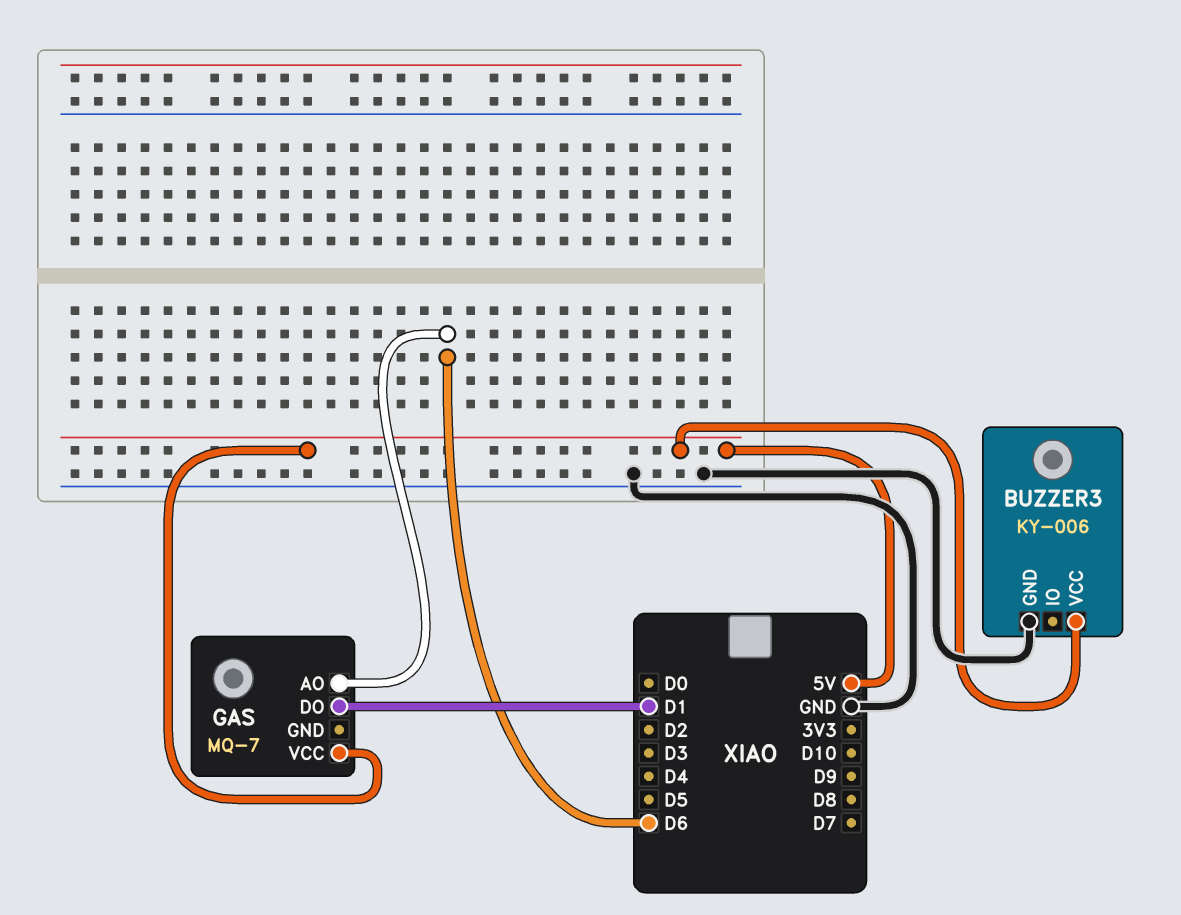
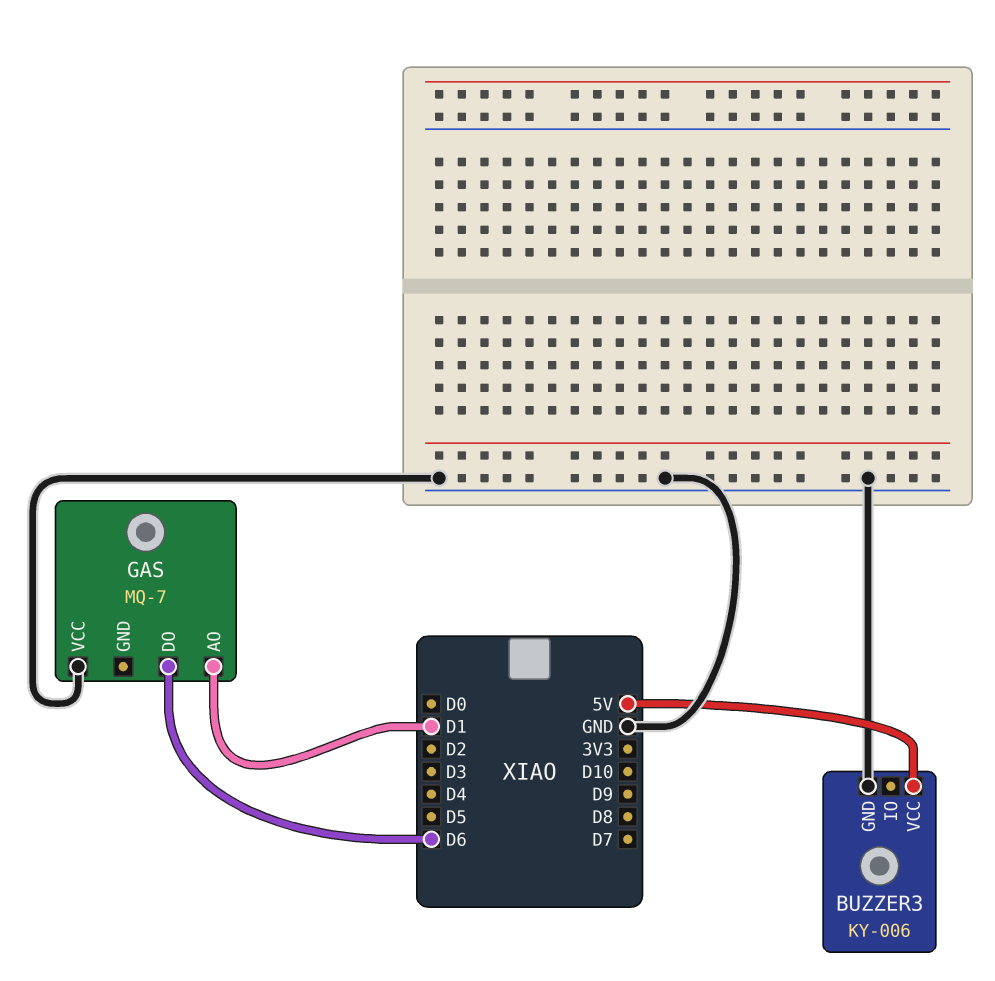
GAS pin AO: D6 -> D1
GAS pin DO: D1 -> D6
GAS pin VCC: 5V -> GND

